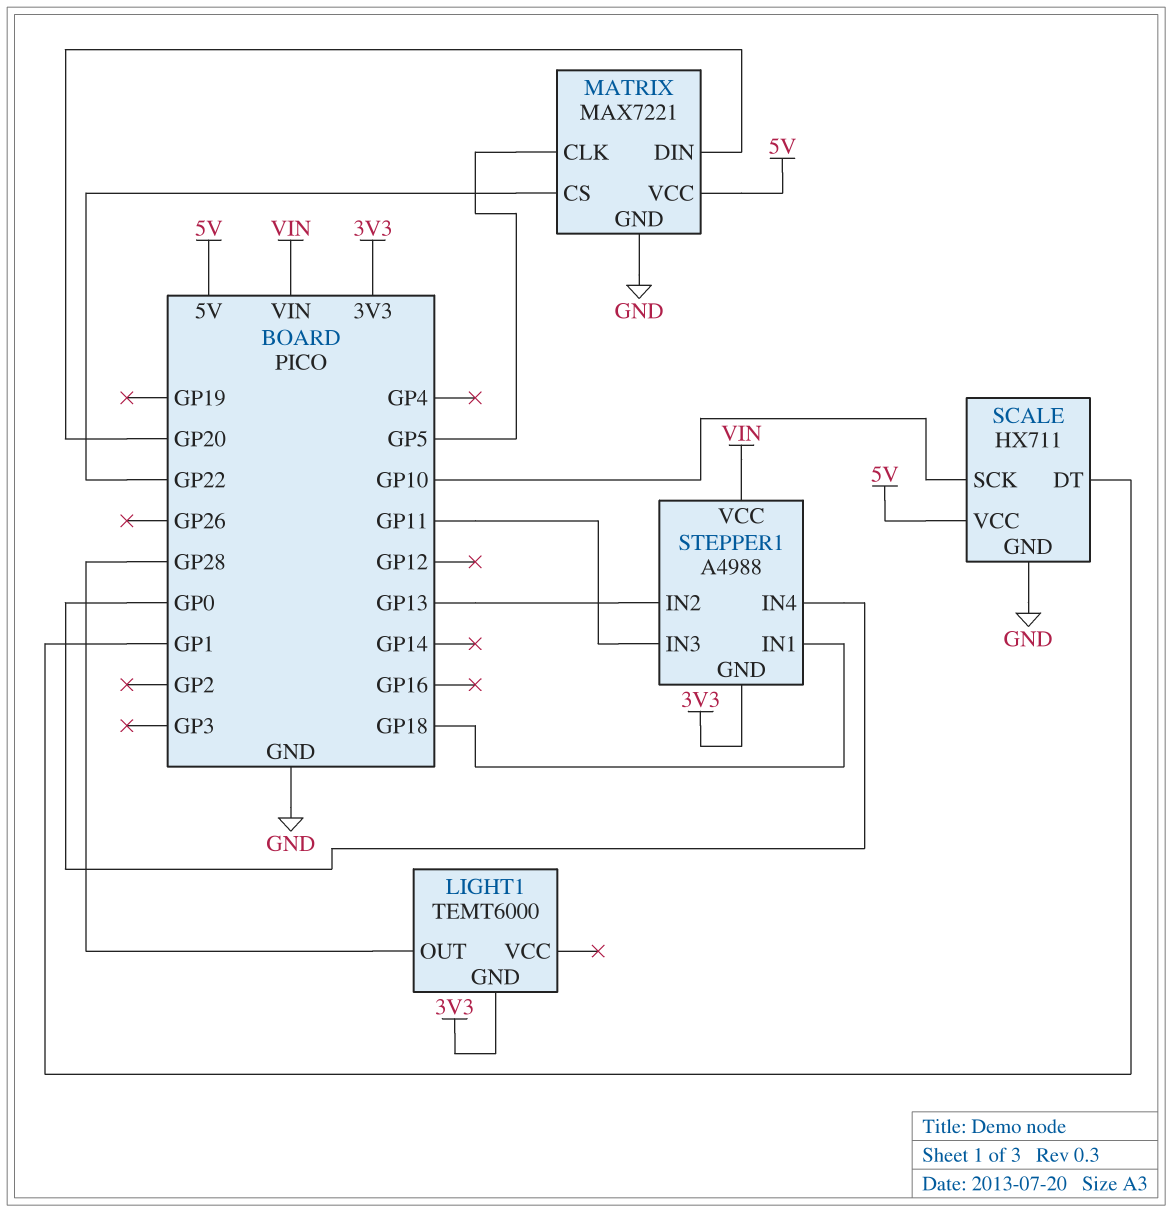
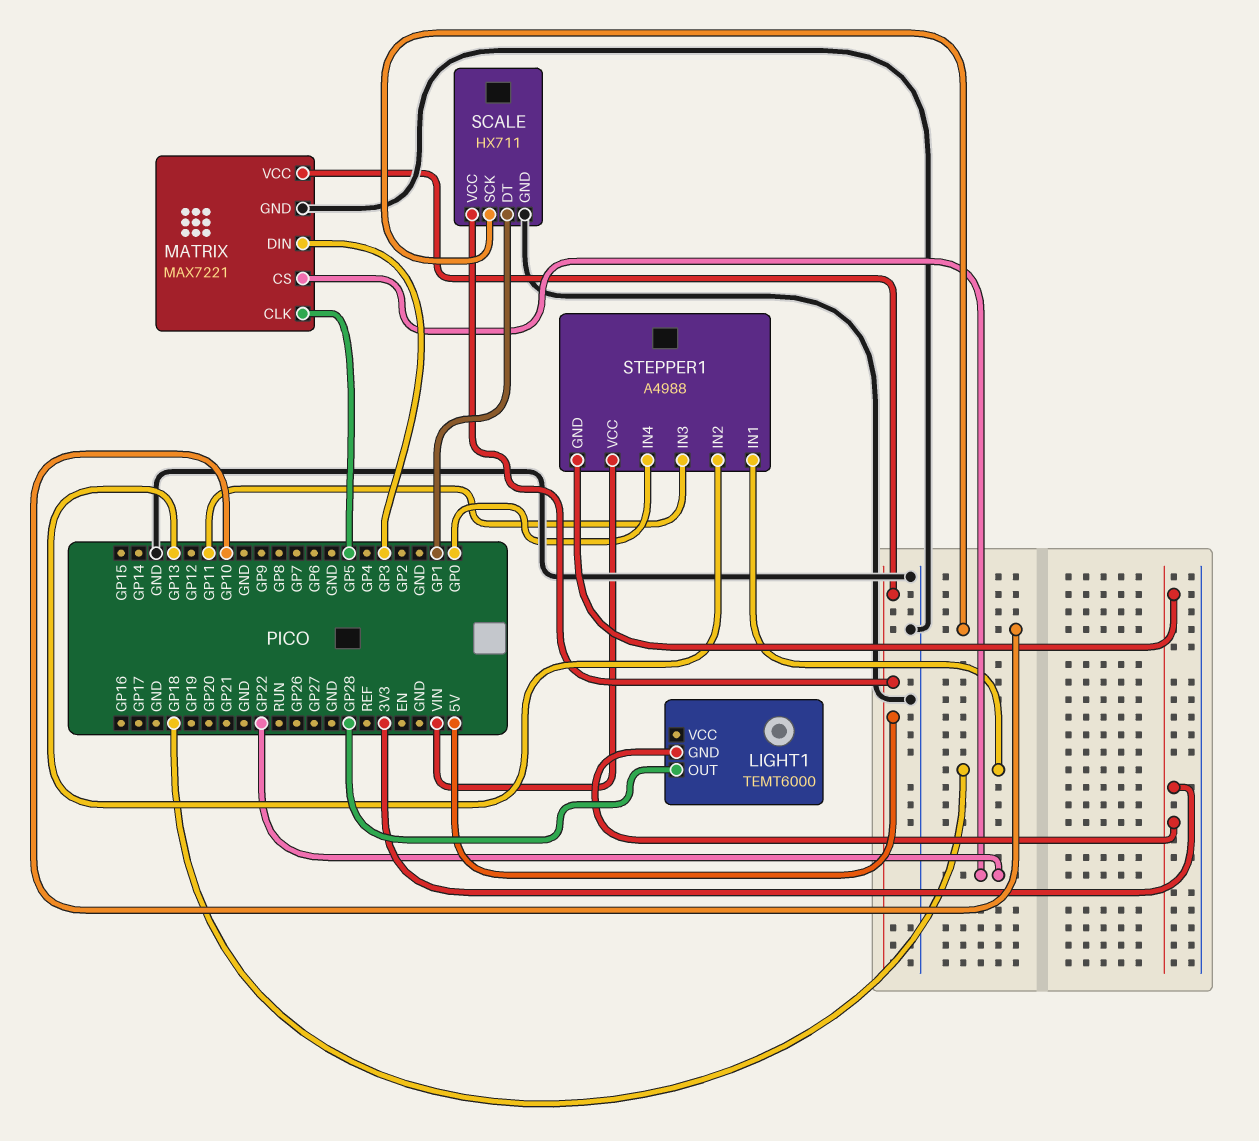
MATRIX pin DIN: GP20 -> GP3

